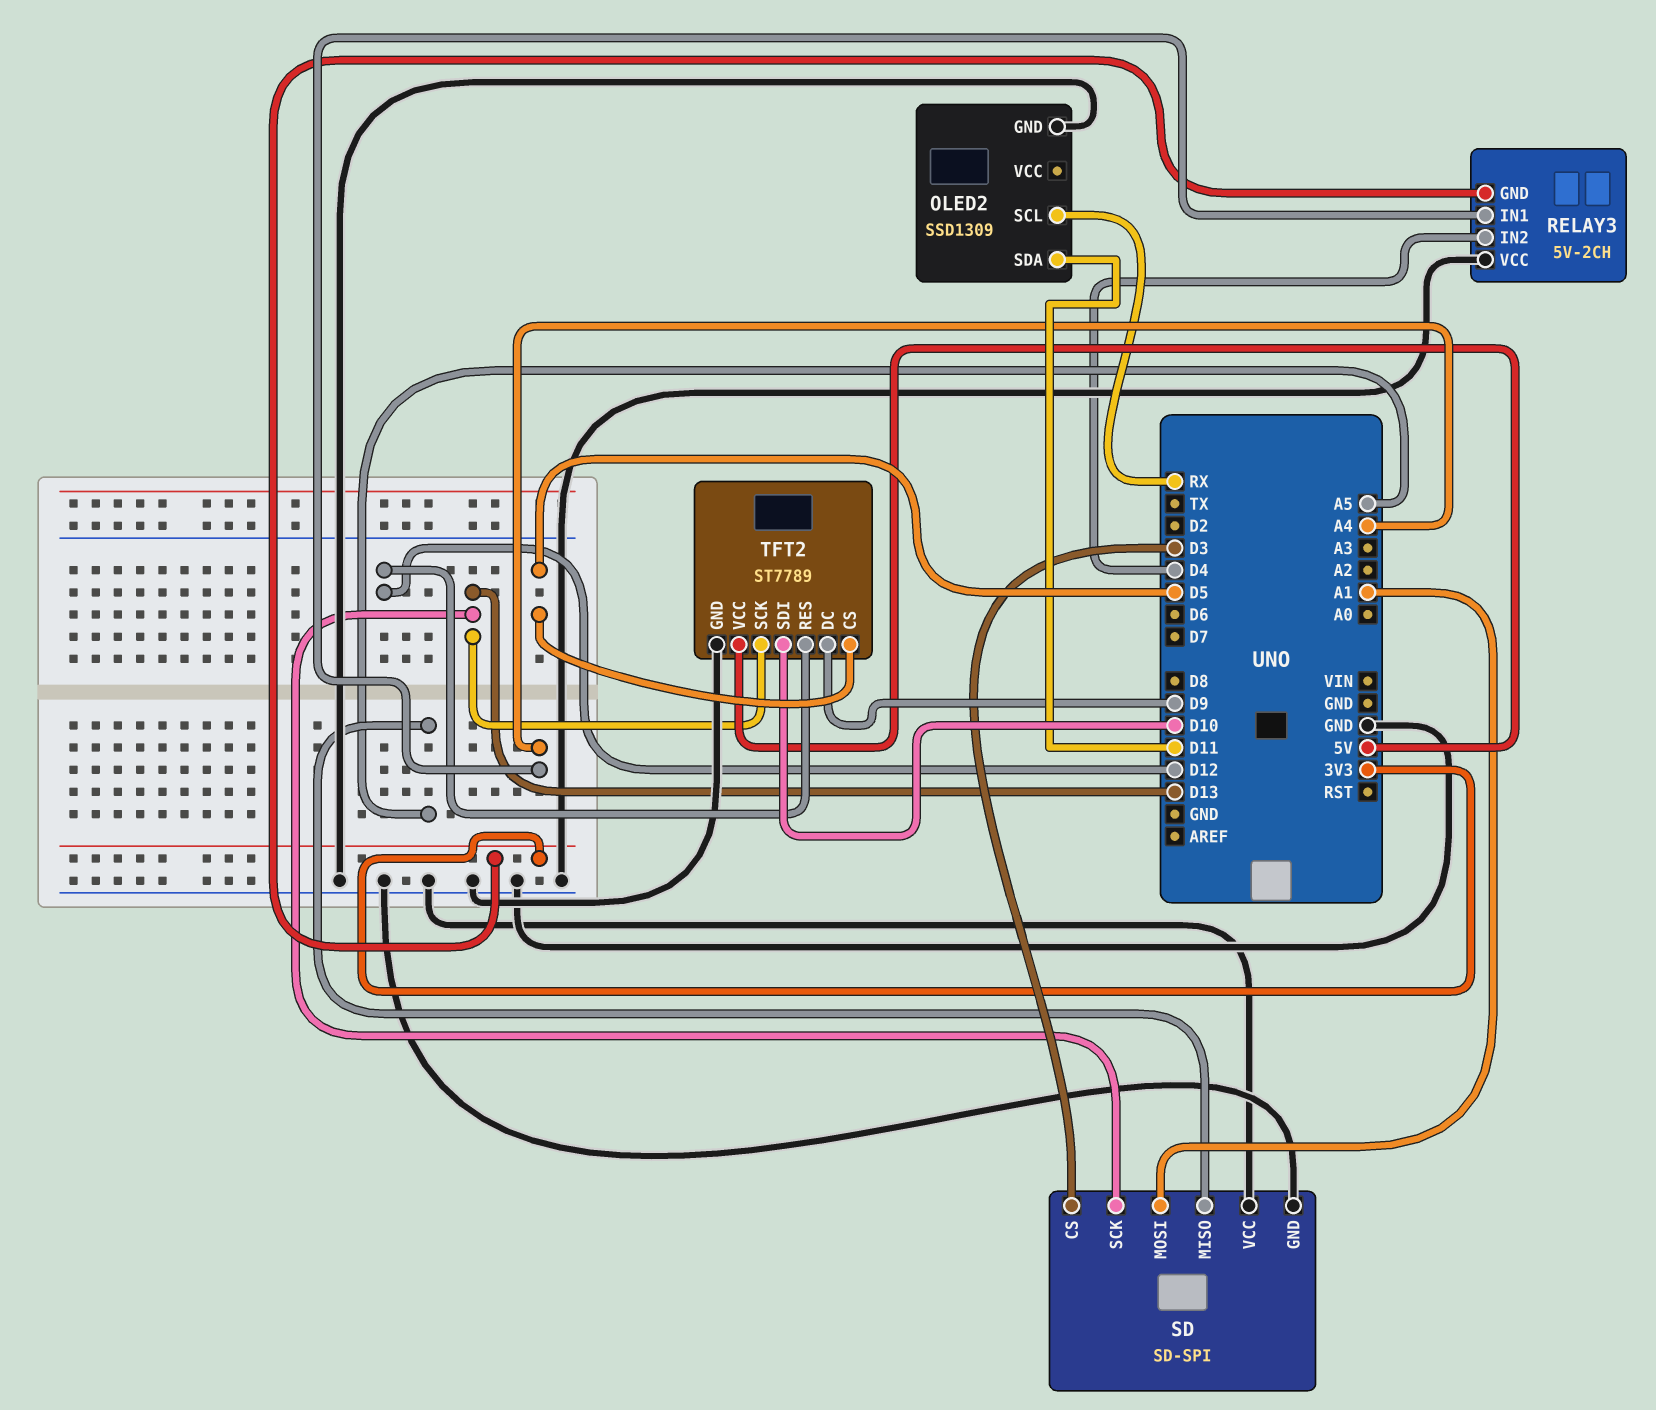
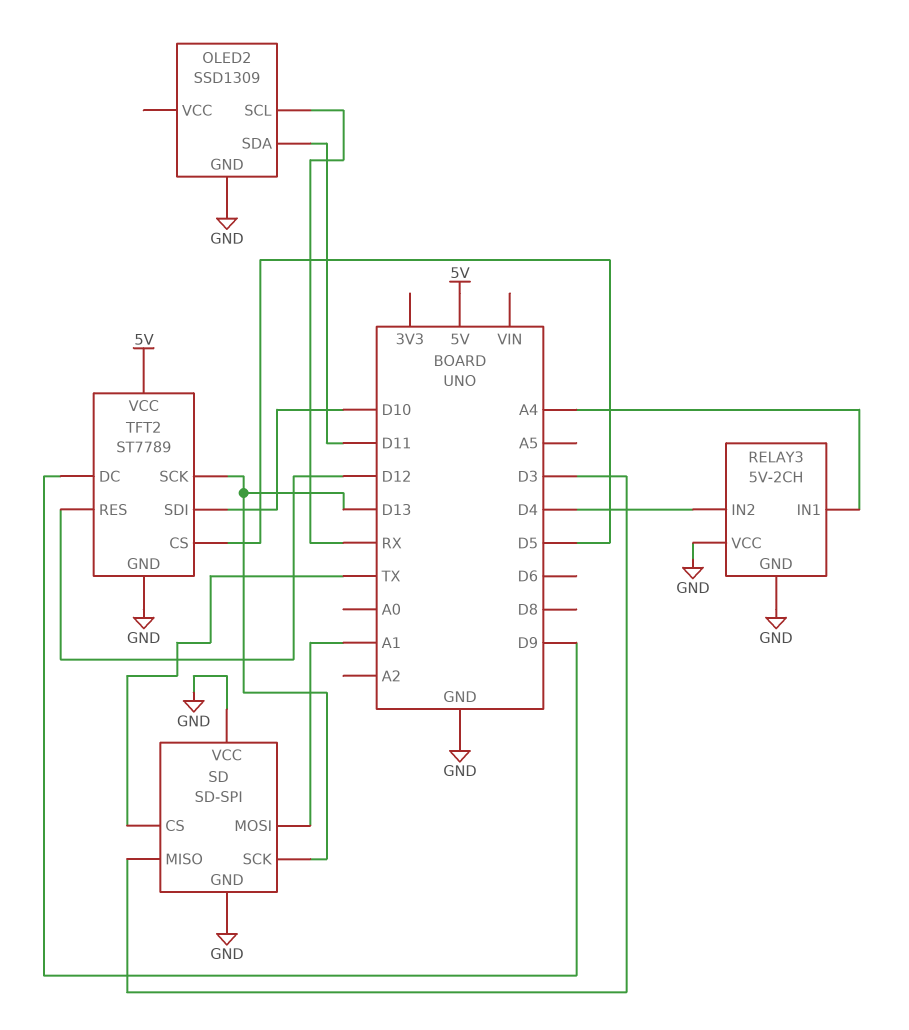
RELAY3 pin GND: 3V3 -> GND
SD pin CS: D3 -> TX
SD pin MISO: A5 -> D3

